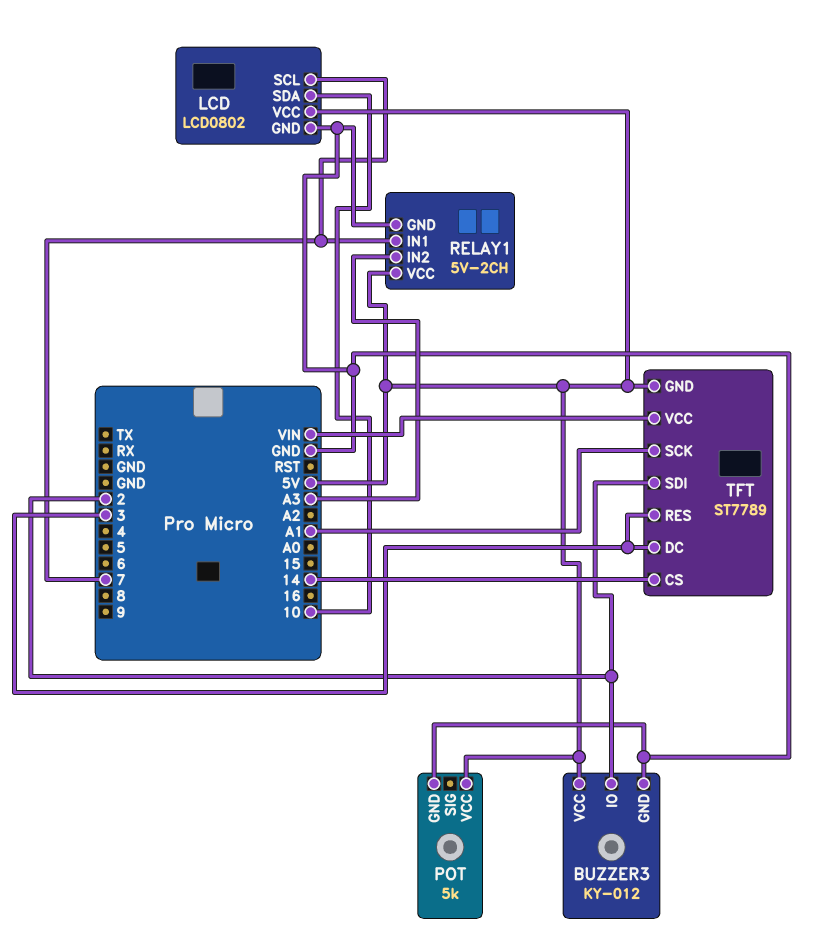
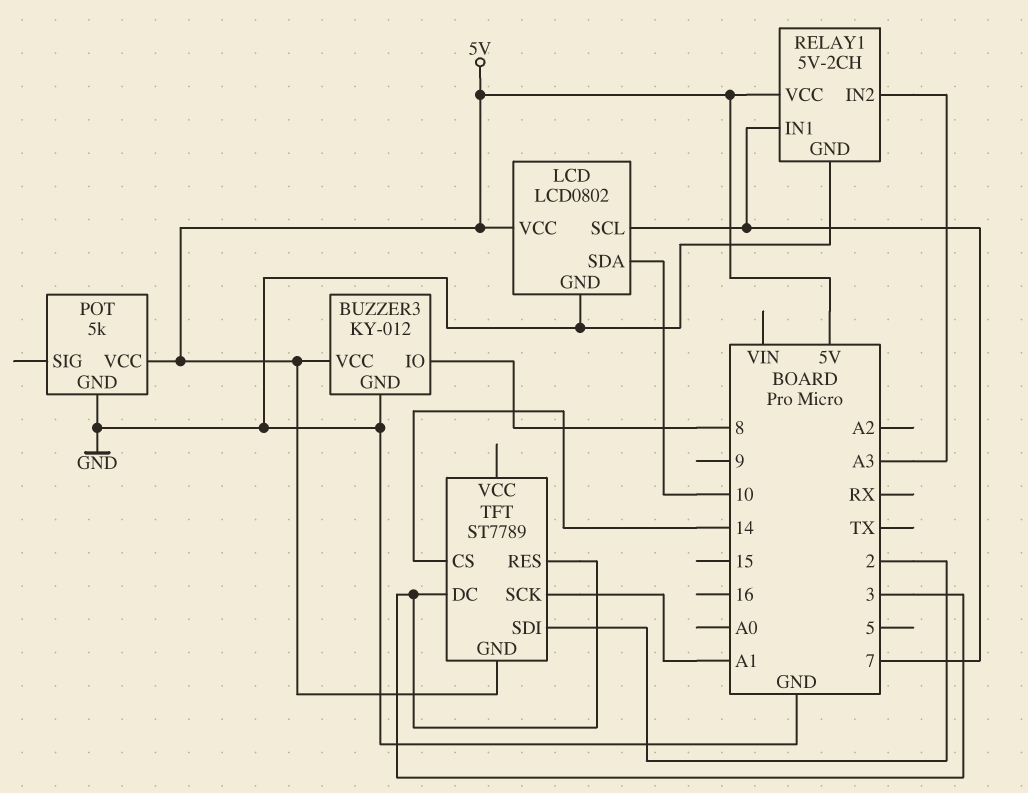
BUZZER3 pin IO: 2 -> 8
TFT pin VCC: VIN -> none

